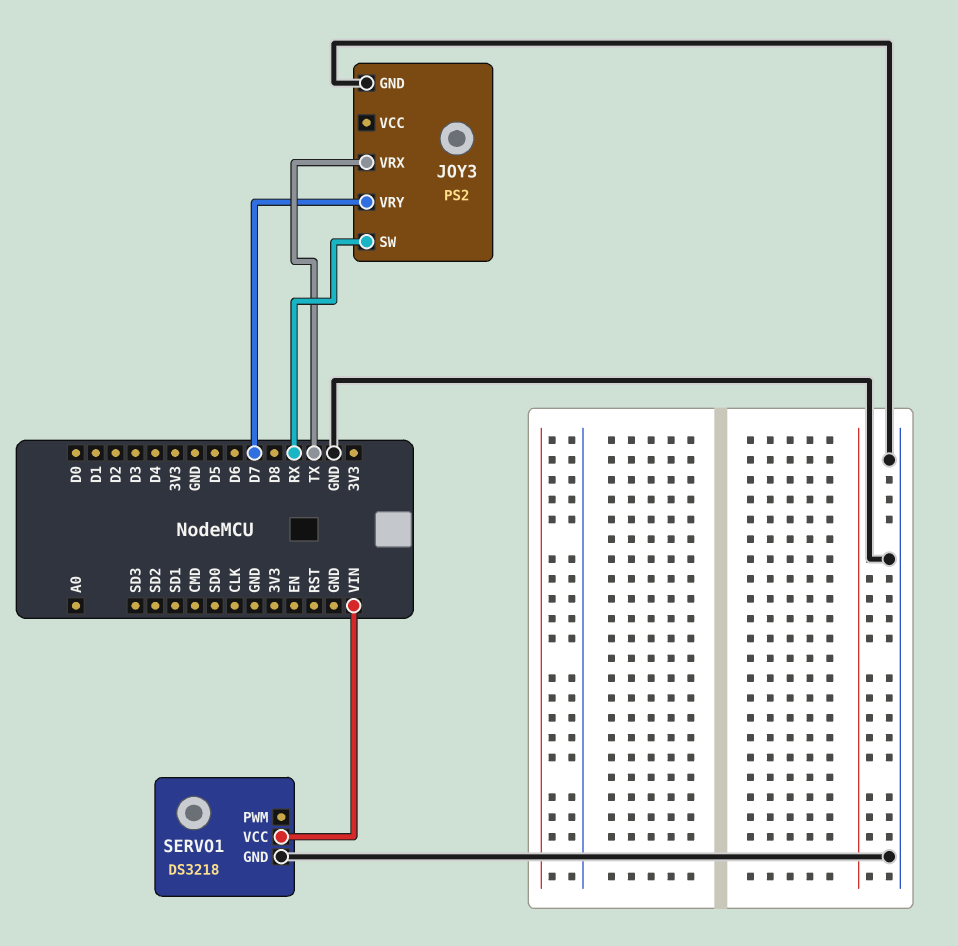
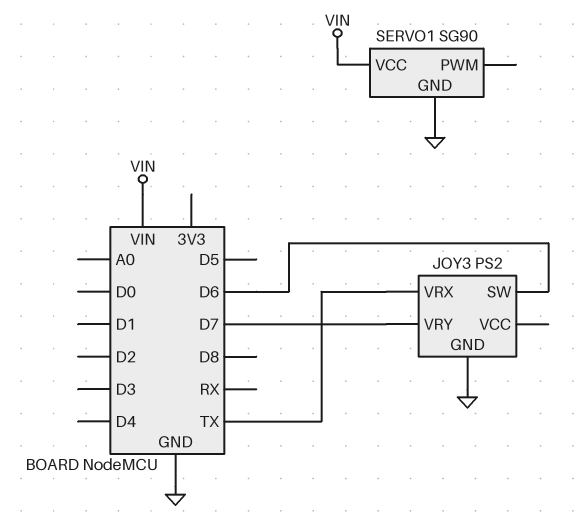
JOY3 pin SW: RX -> D6
SERVO1: DS3218 -> SG90

